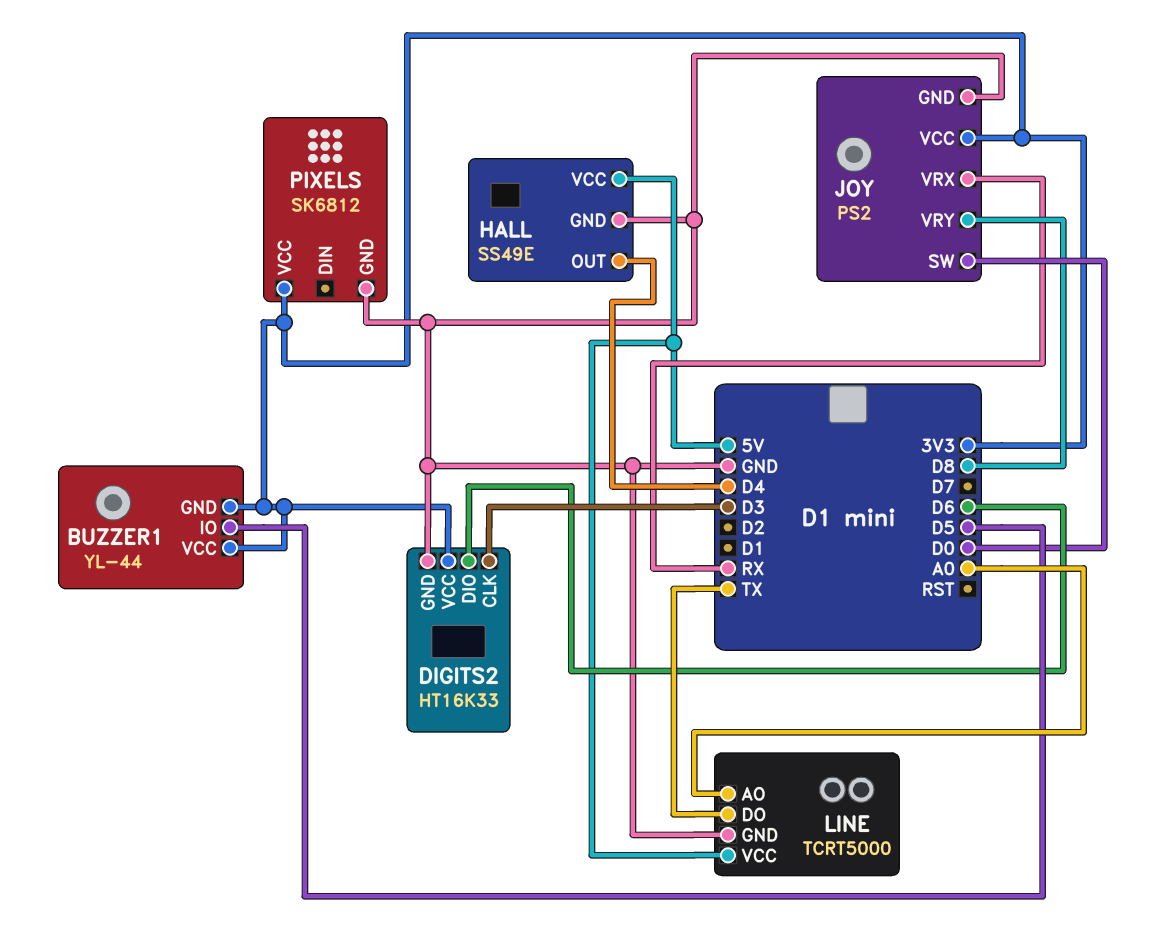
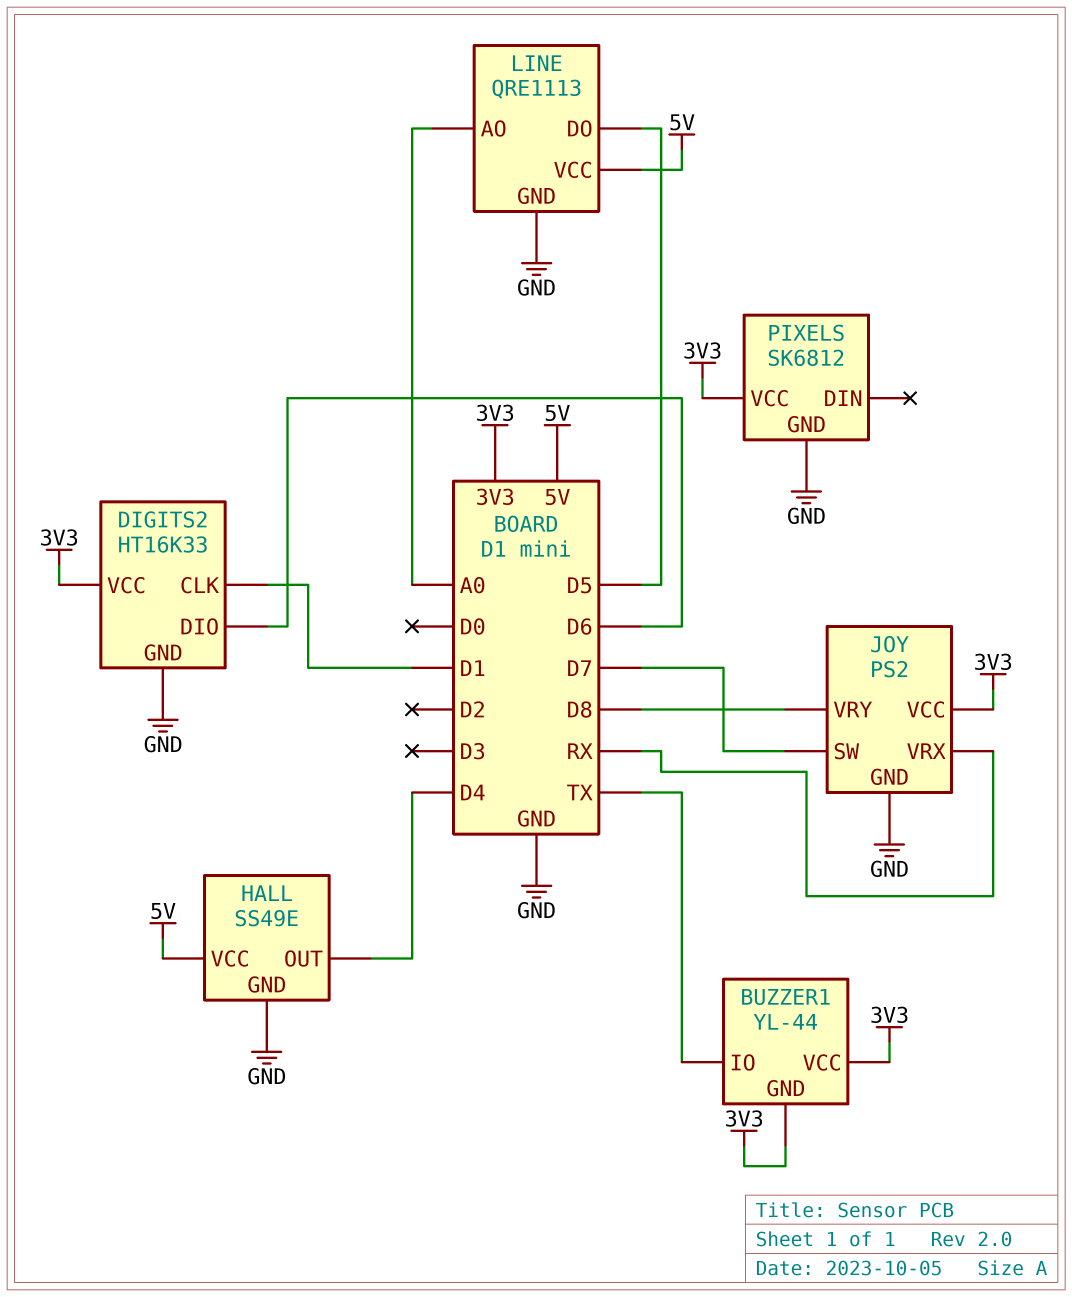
BUZZER1 pin IO: D5 -> TX
DIGITS2 pin CLK: D3 -> D1
JOY pin SW: D0 -> D7
LINE: TCRT5000 -> QRE1113
LINE pin DO: TX -> D5

